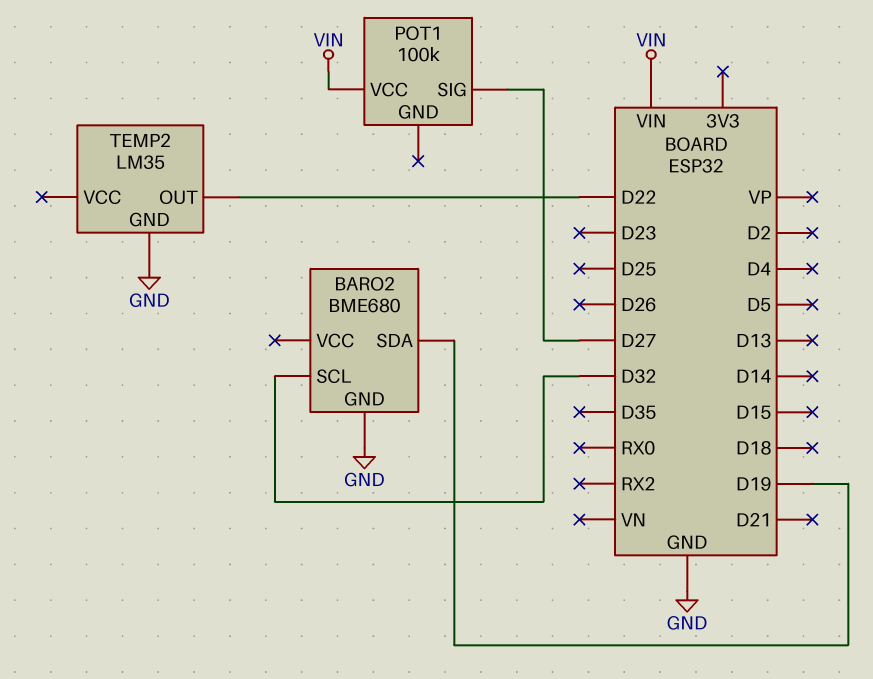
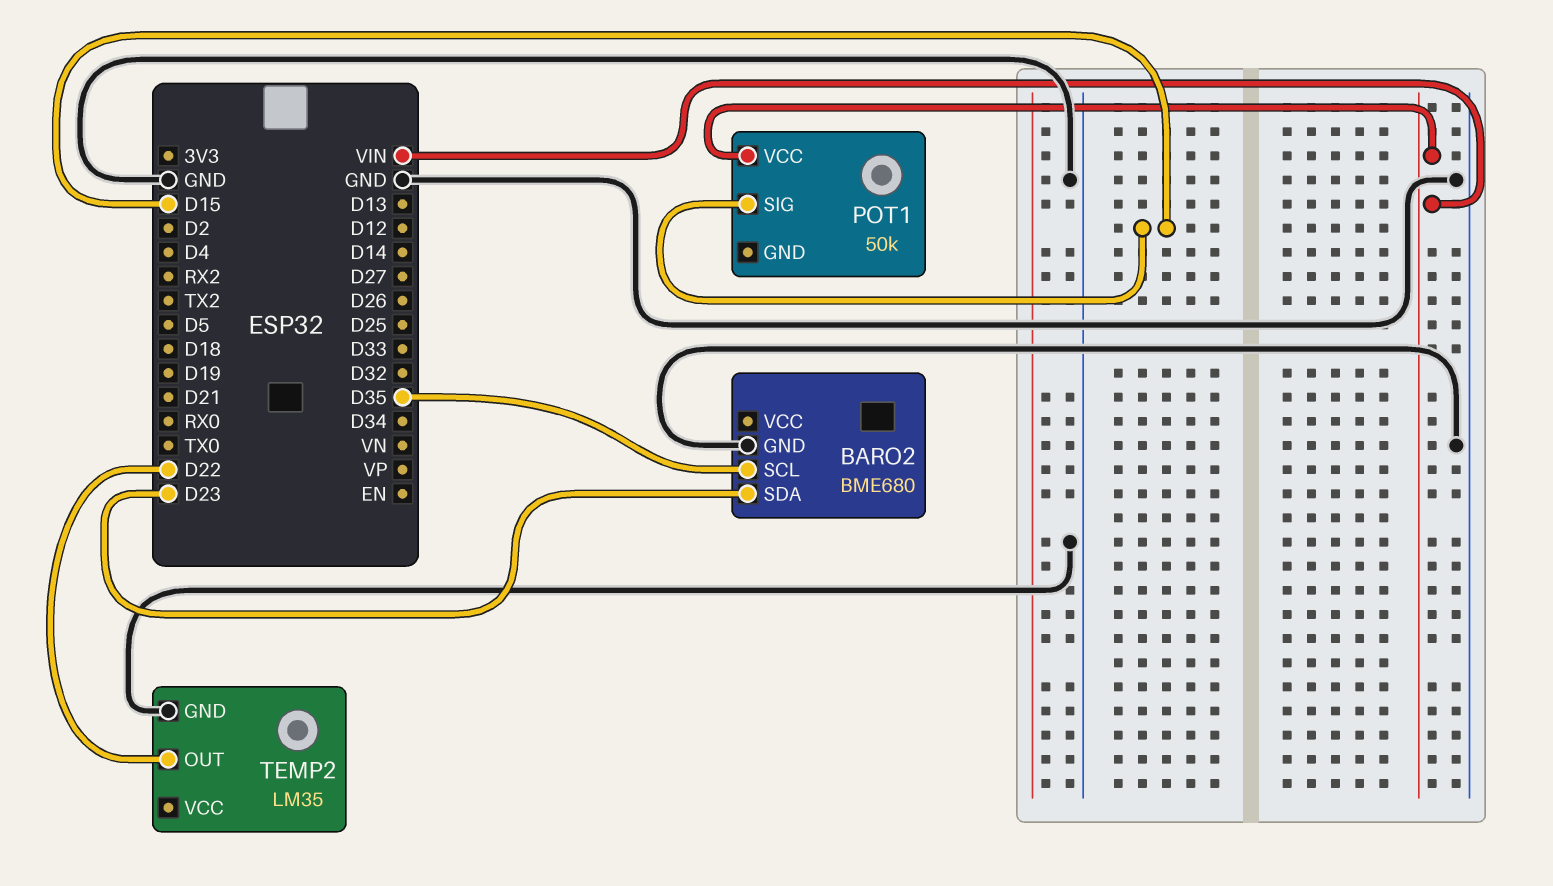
BARO2 pin SCL: D32 -> D35
BARO2 pin SDA: D19 -> D23
POT1: 100k -> 50k
POT1 pin SIG: D27 -> D15

